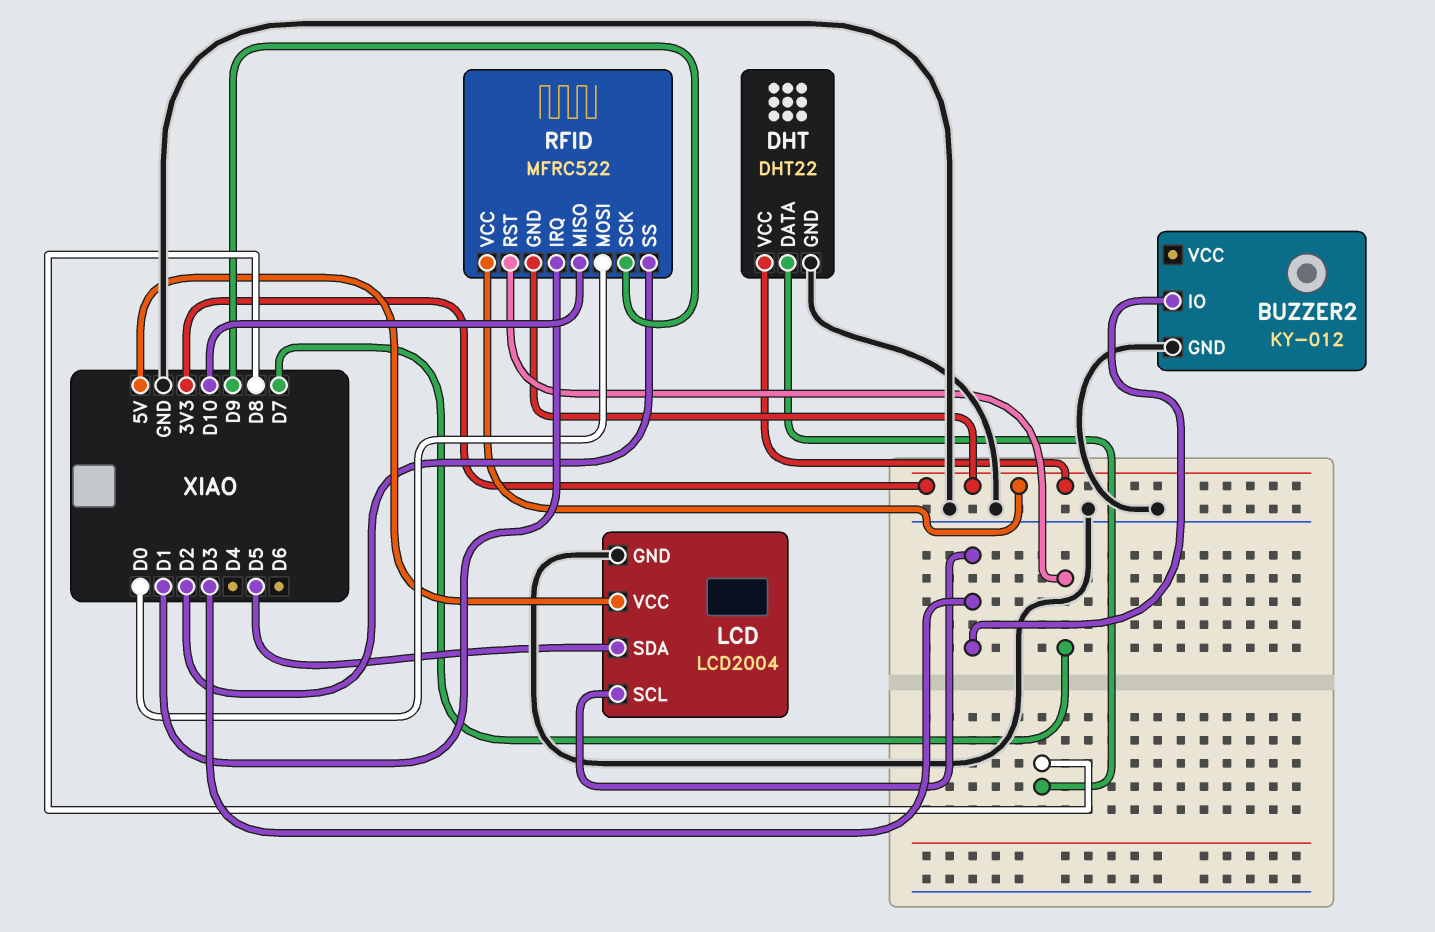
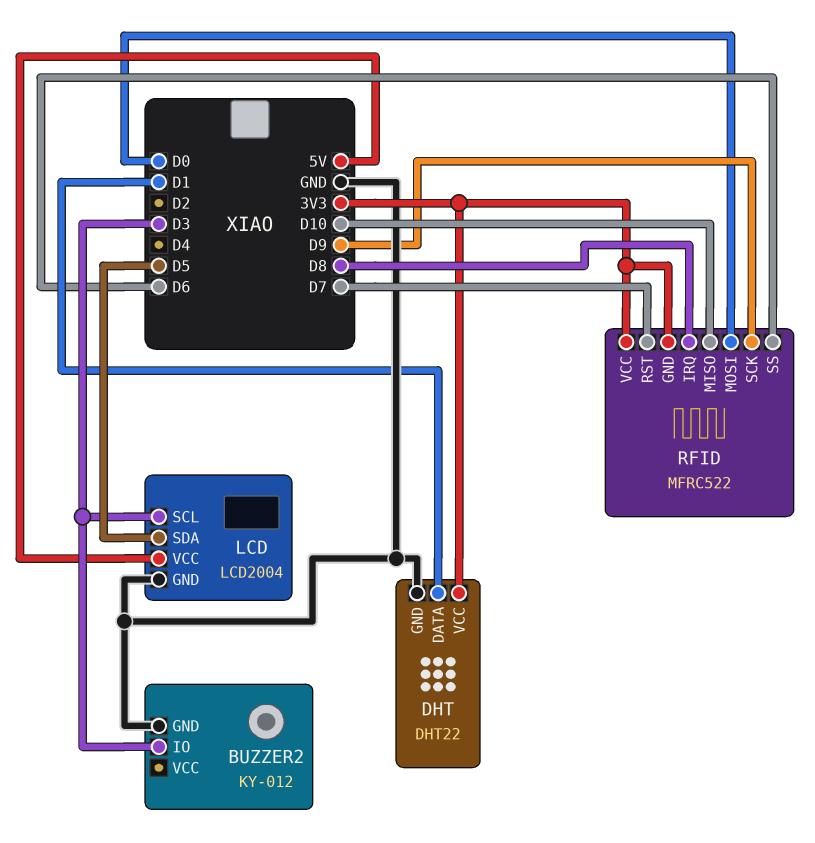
DHT pin DATA: D8 -> D1
RFID pin IRQ: D1 -> D8
RFID pin SS: D2 -> D6

